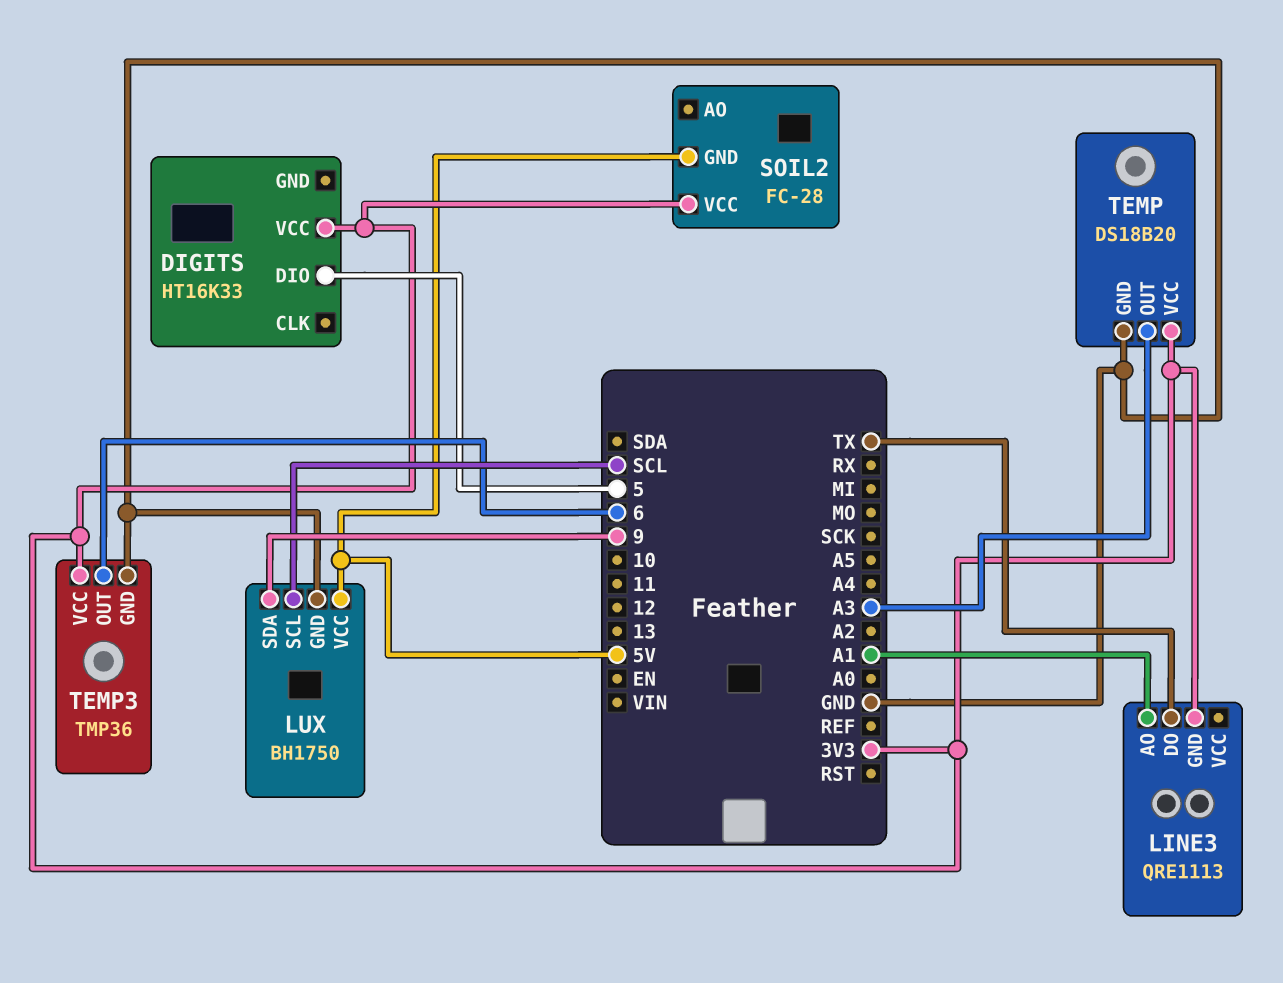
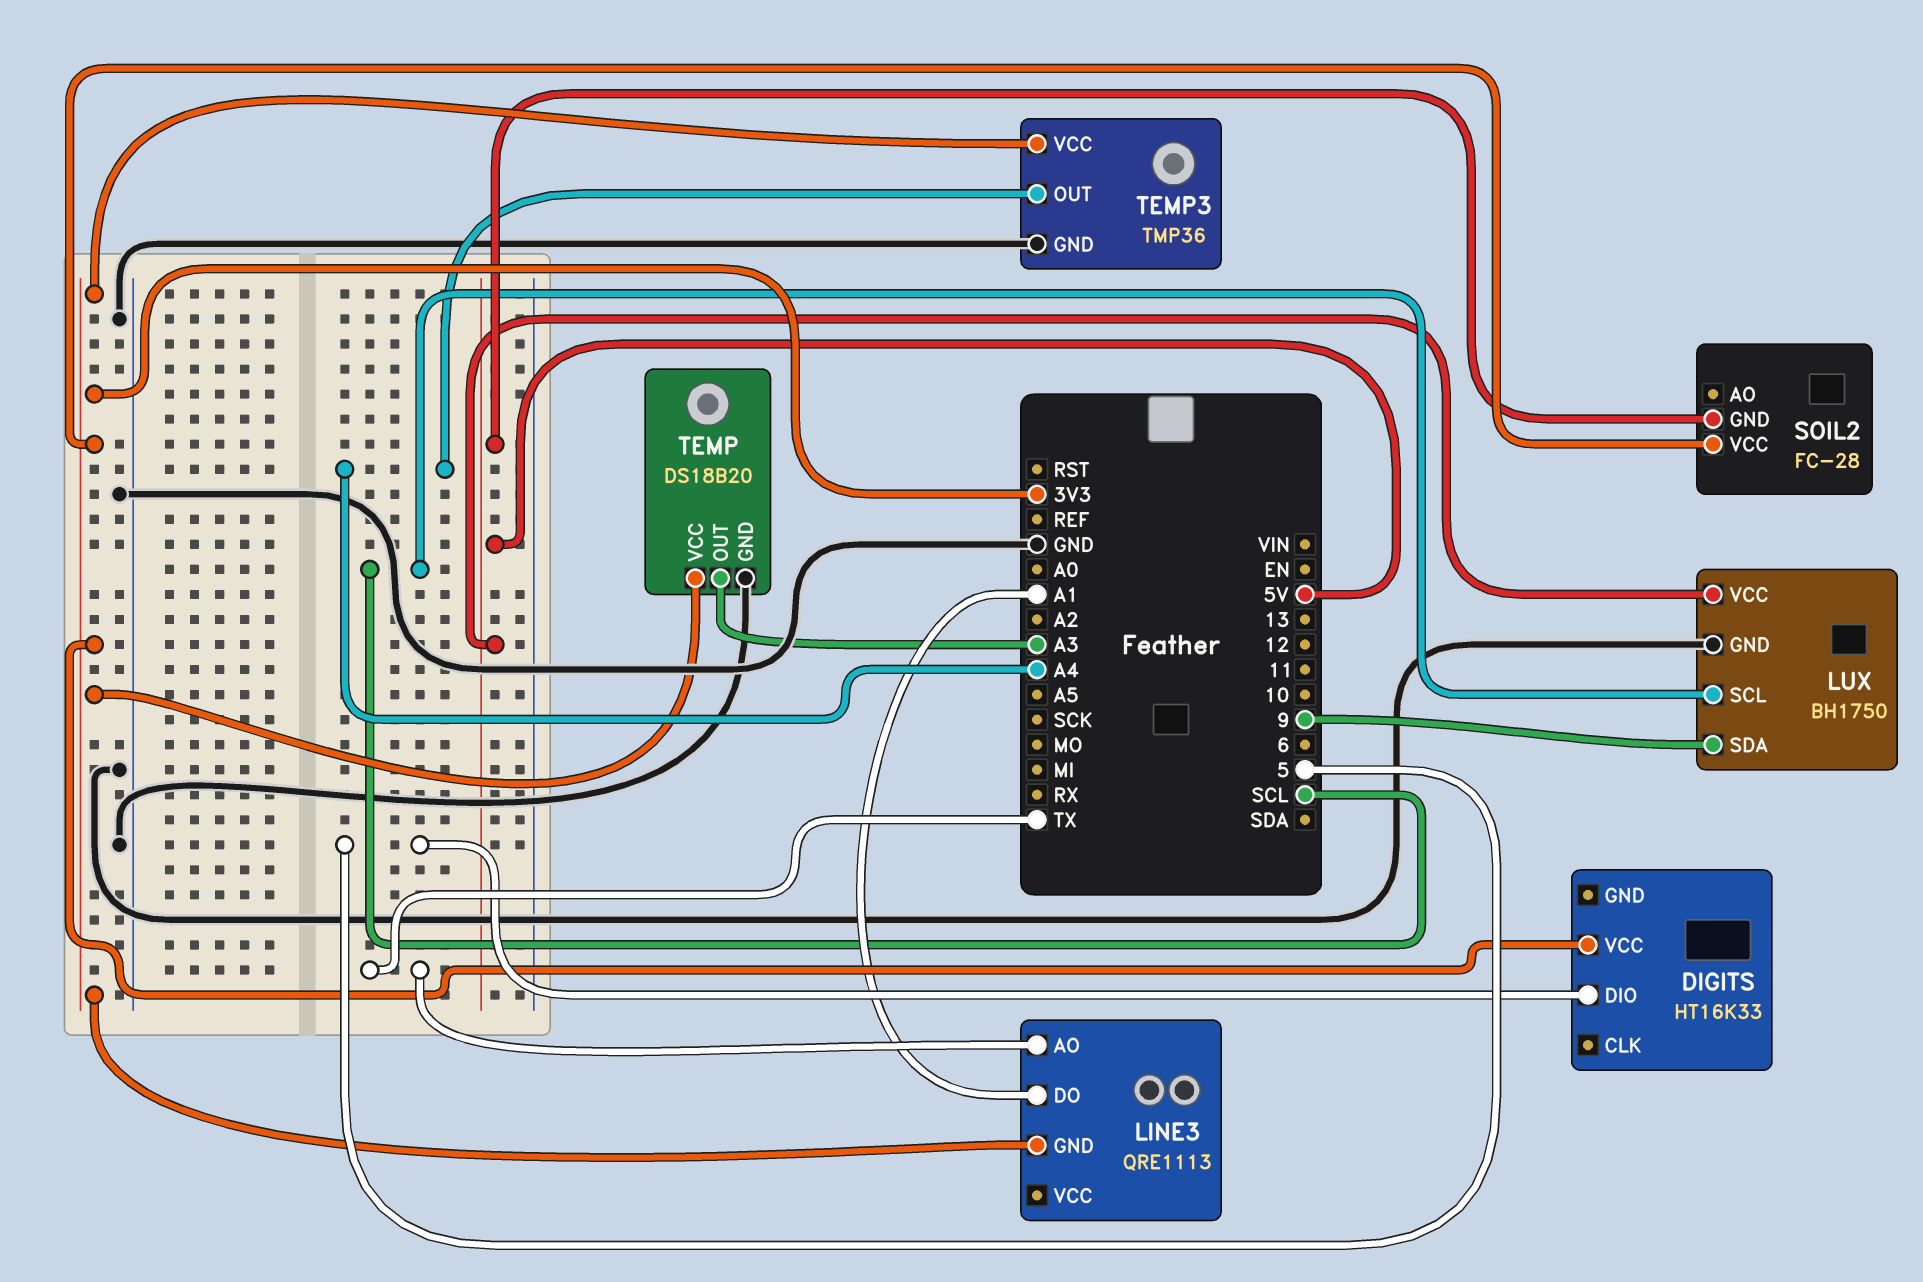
LINE3 pin AO: A1 -> TX
LINE3 pin DO: TX -> A1
TEMP3 pin OUT: 6 -> A4

